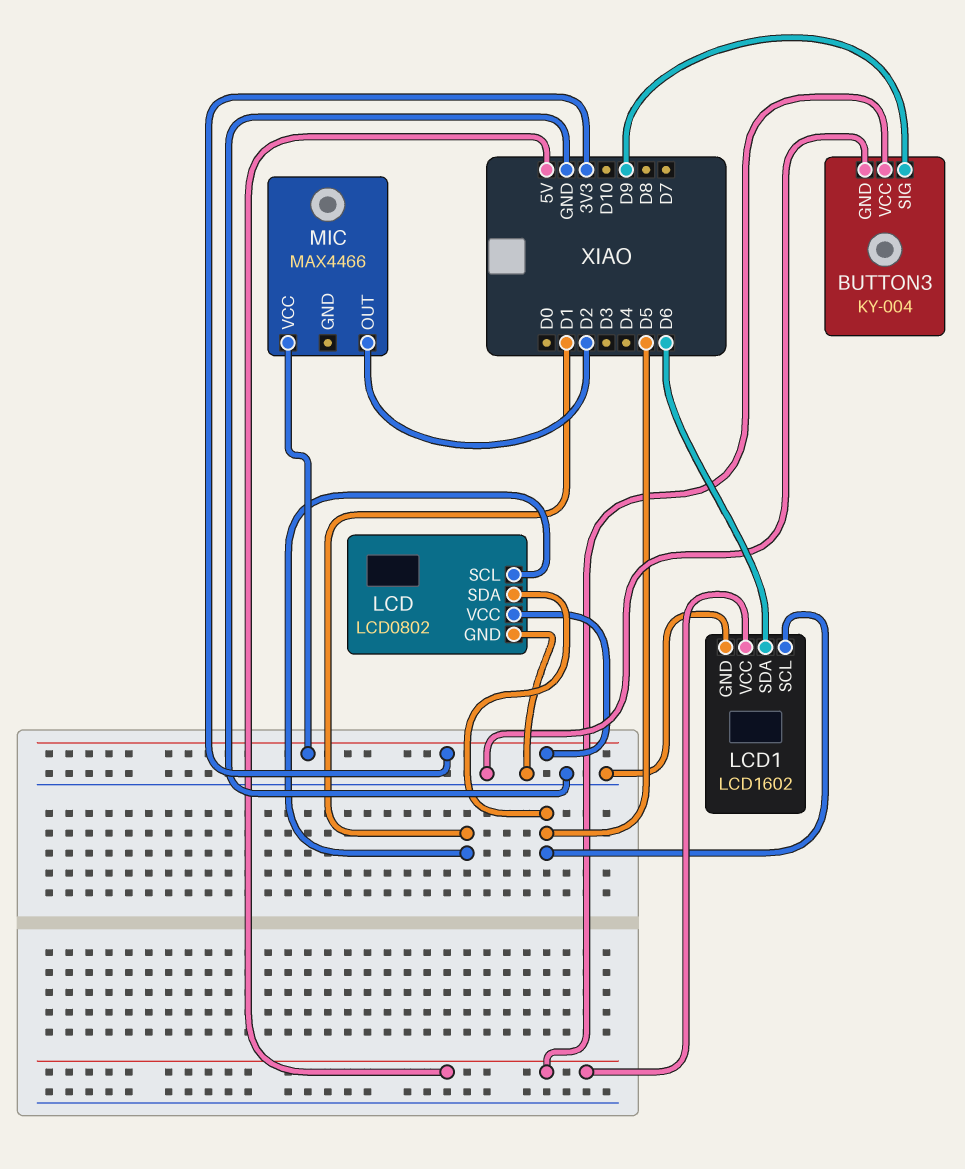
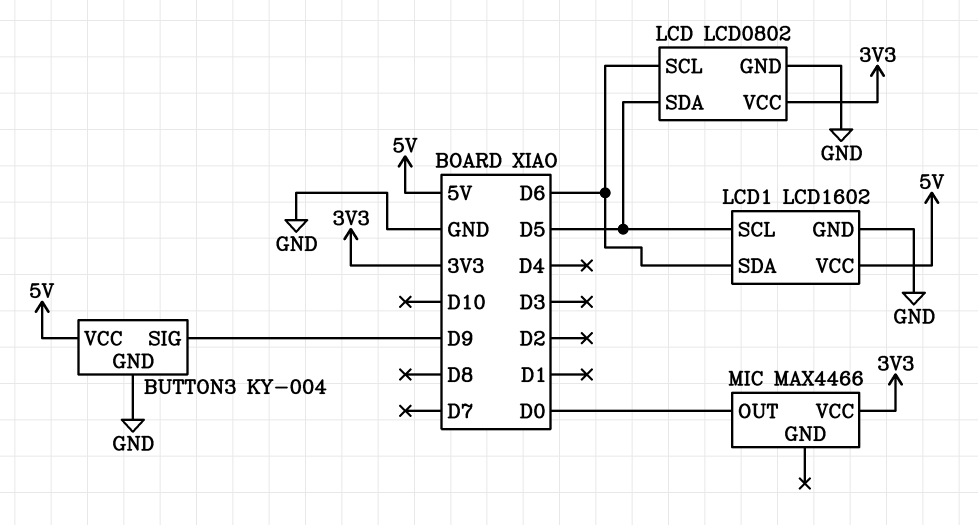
LCD pin SCL: D1 -> D6
MIC pin OUT: D2 -> D0

